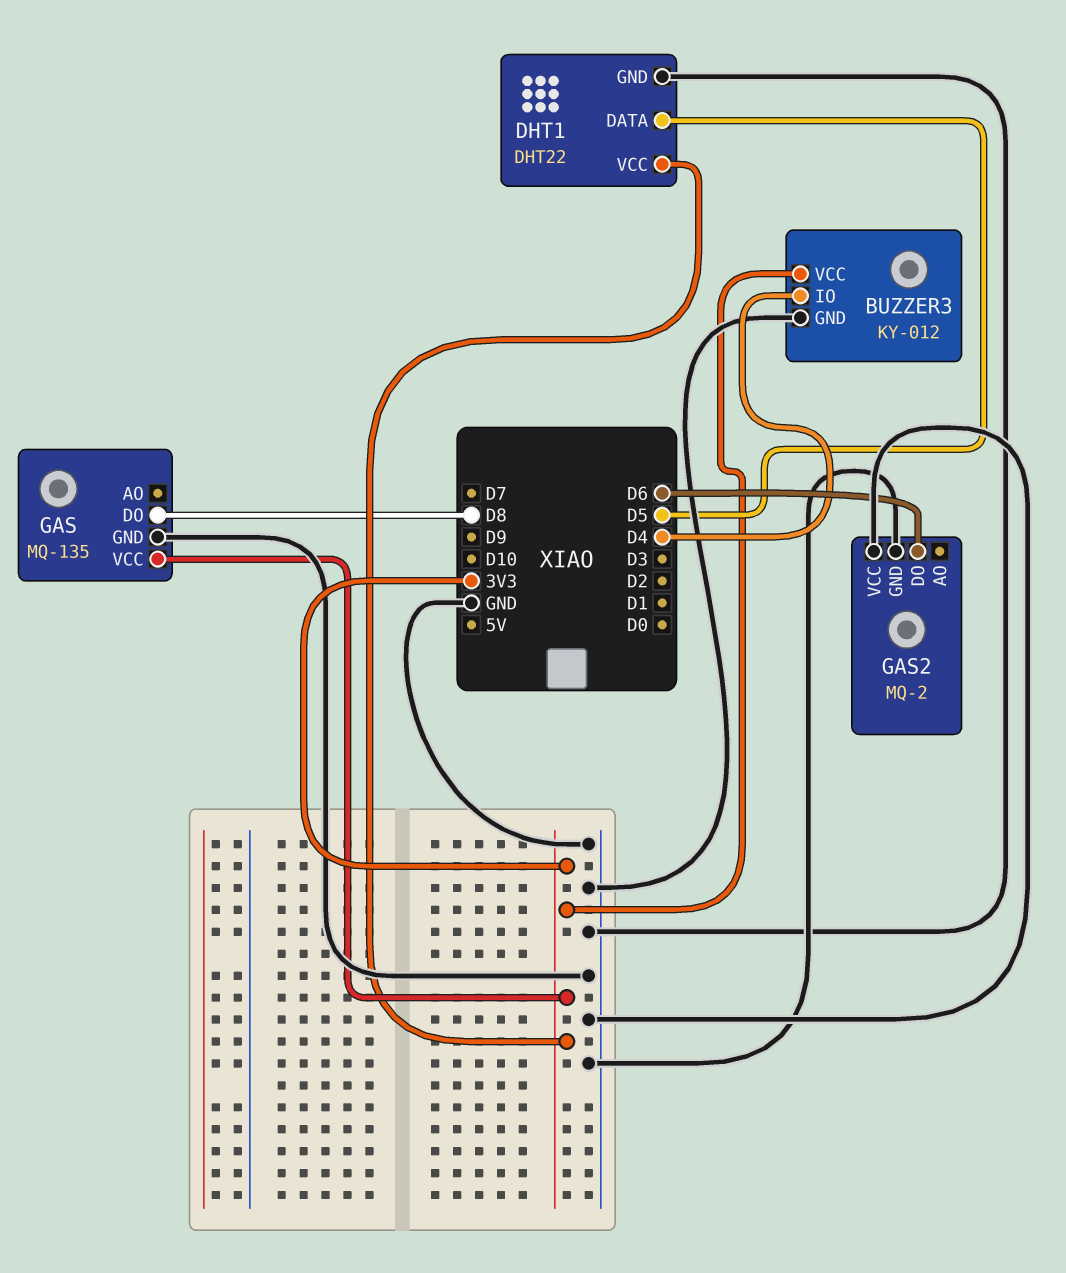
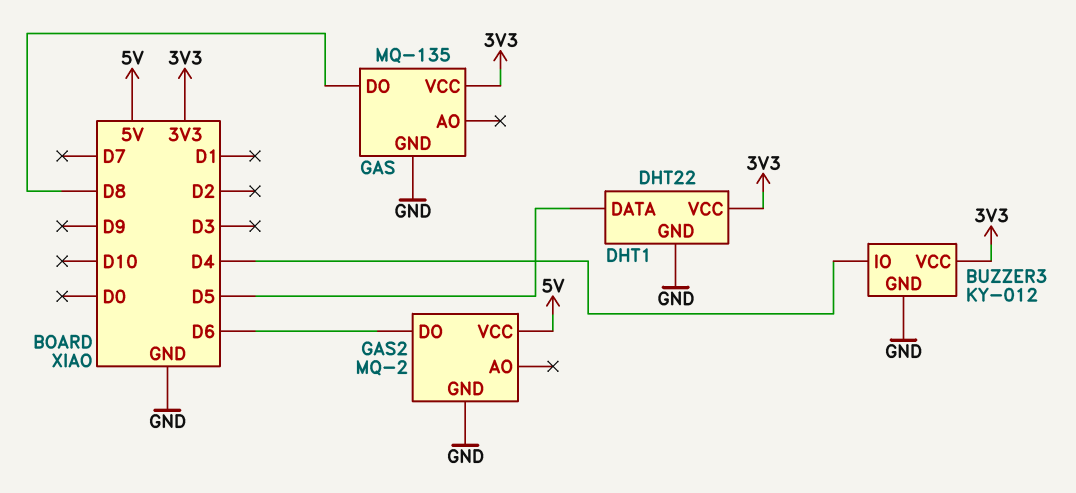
GAS2 pin VCC: GND -> 5V

